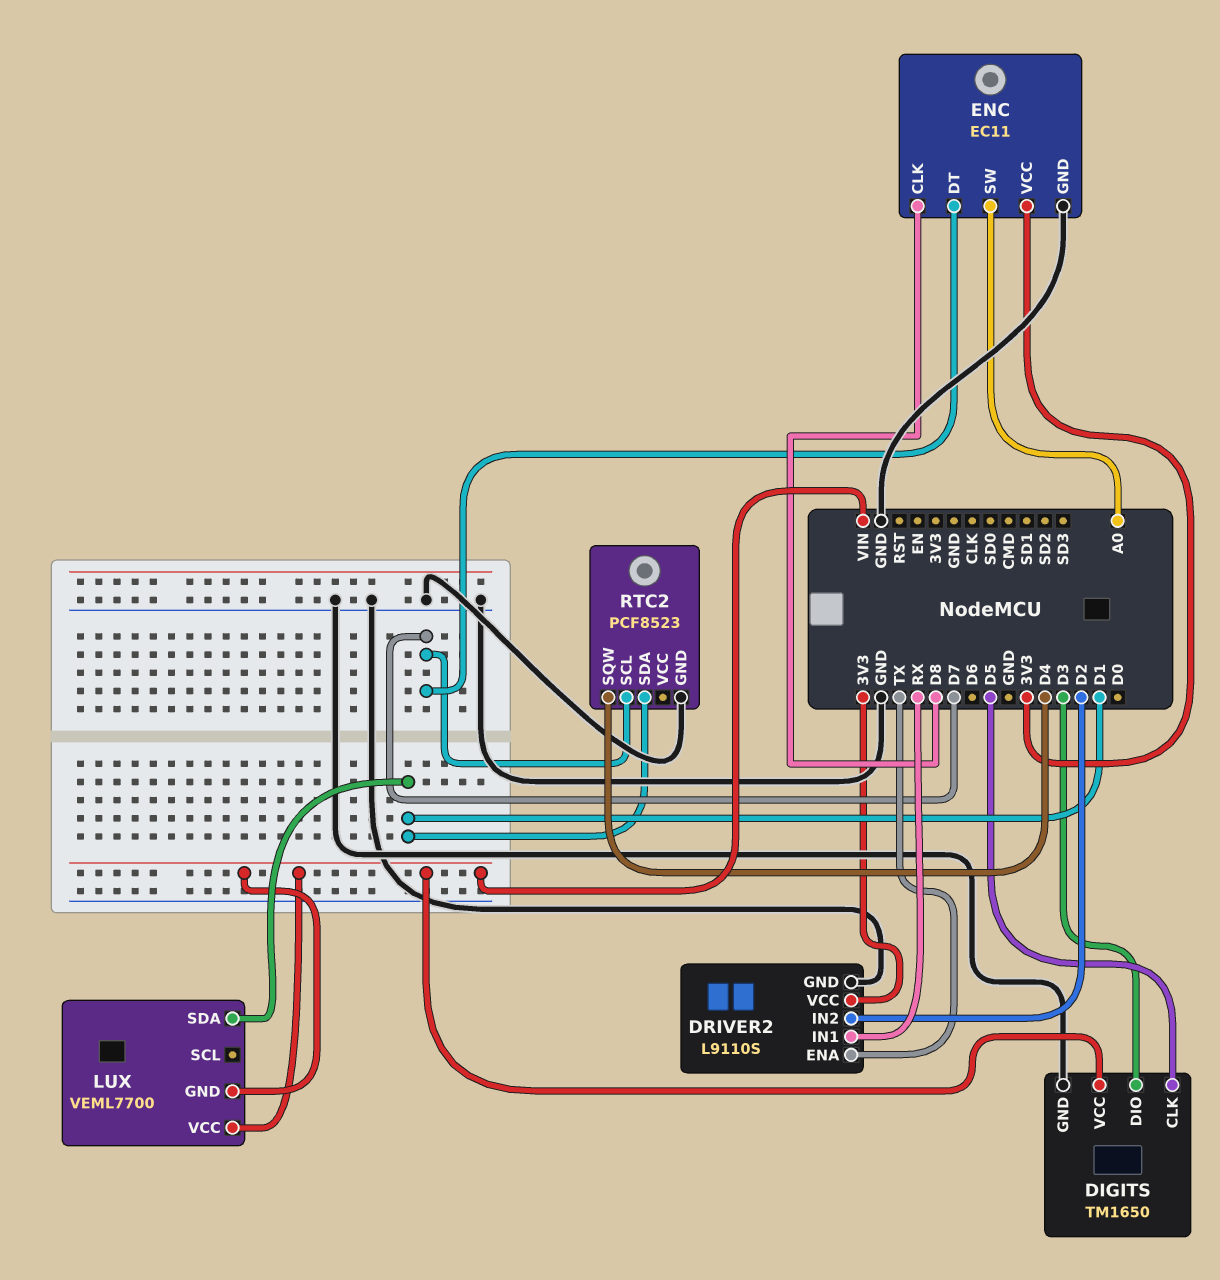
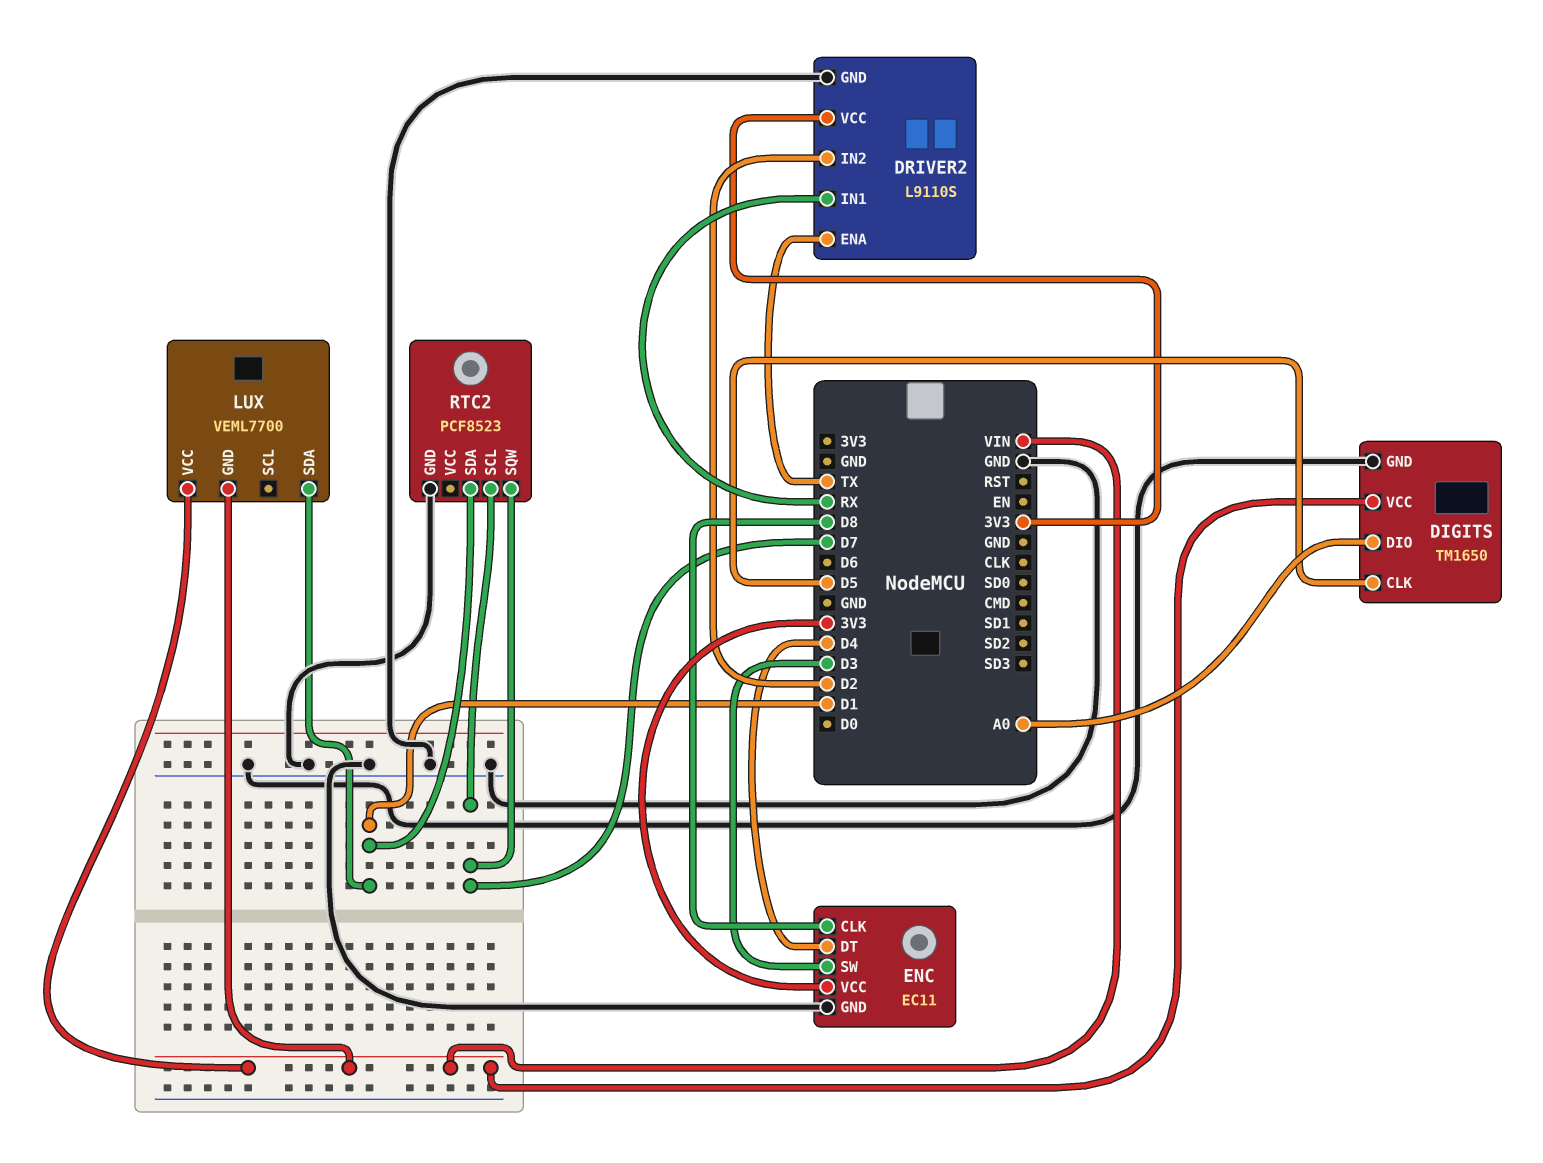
DIGITS pin DIO: D3 -> A0
ENC pin DT: D7 -> D4
ENC pin SW: A0 -> D3
RTC2 pin SQW: D4 -> D7

